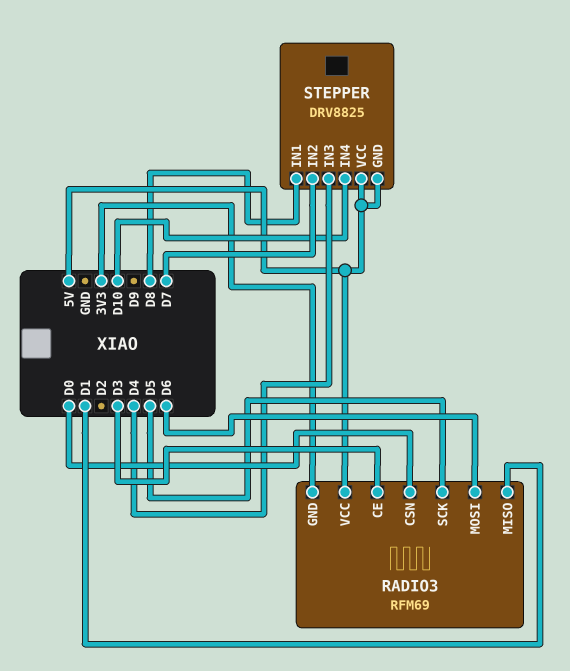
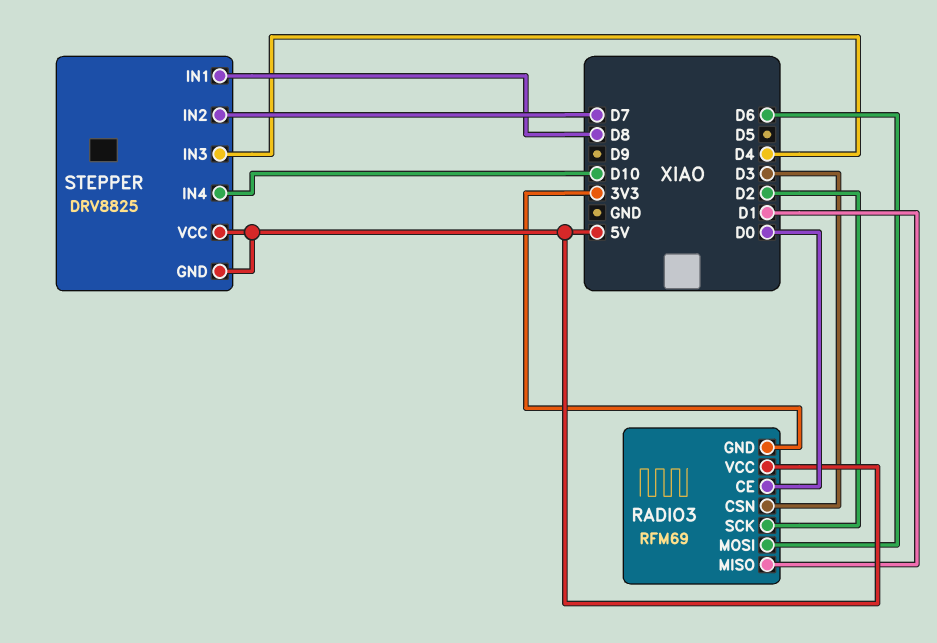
RADIO3 pin CE: D3 -> D0
RADIO3 pin CSN: D0 -> D3
RADIO3 pin SCK: D5 -> D2

